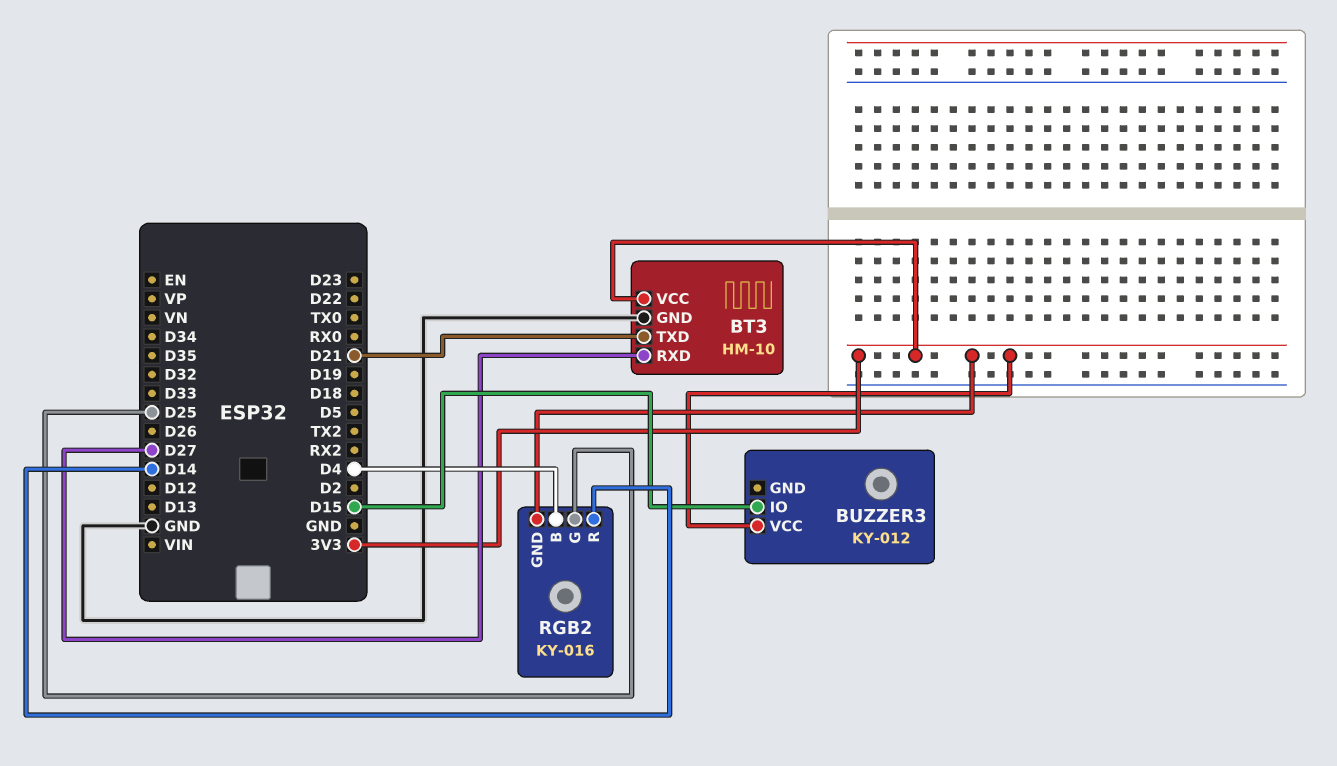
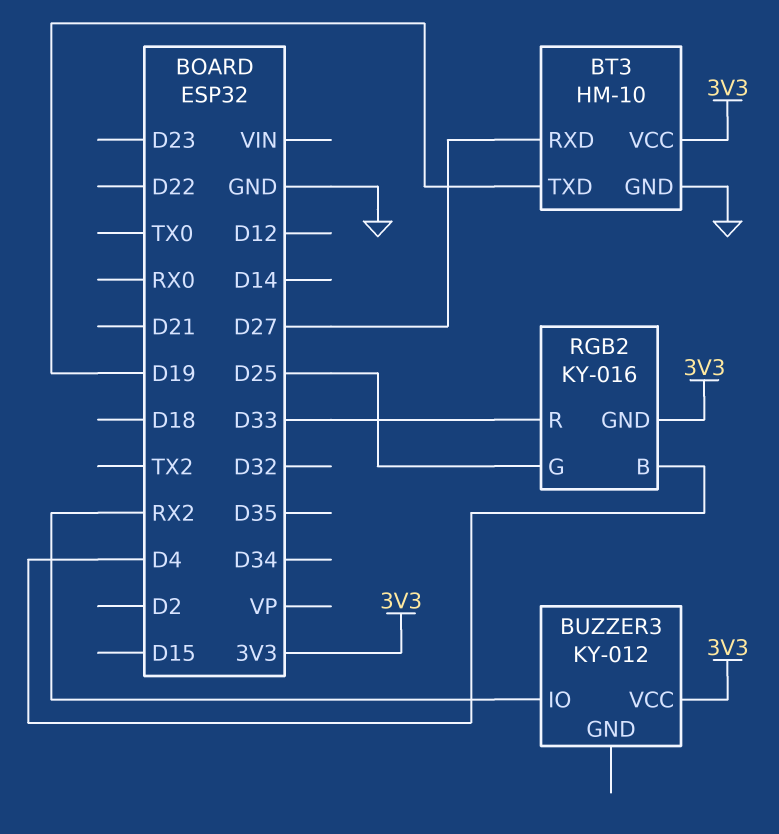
BT3 pin TXD: D21 -> D19
BUZZER3 pin IO: D15 -> RX2
RGB2 pin R: D14 -> D33

